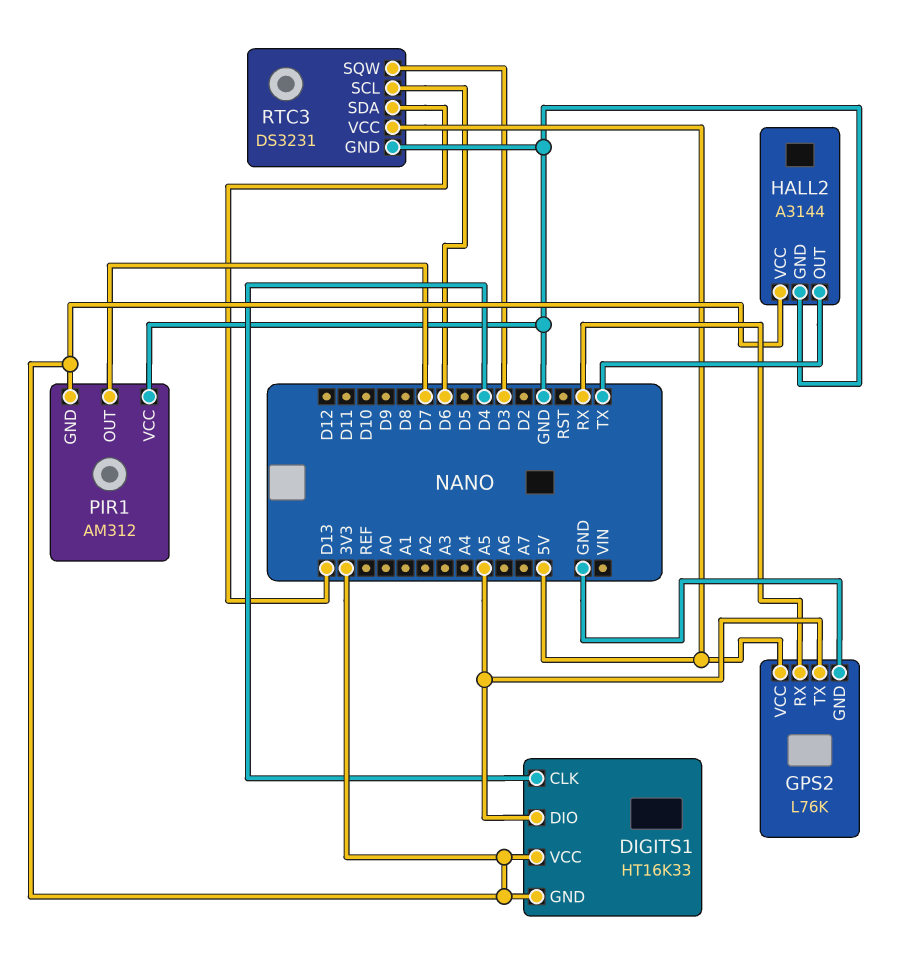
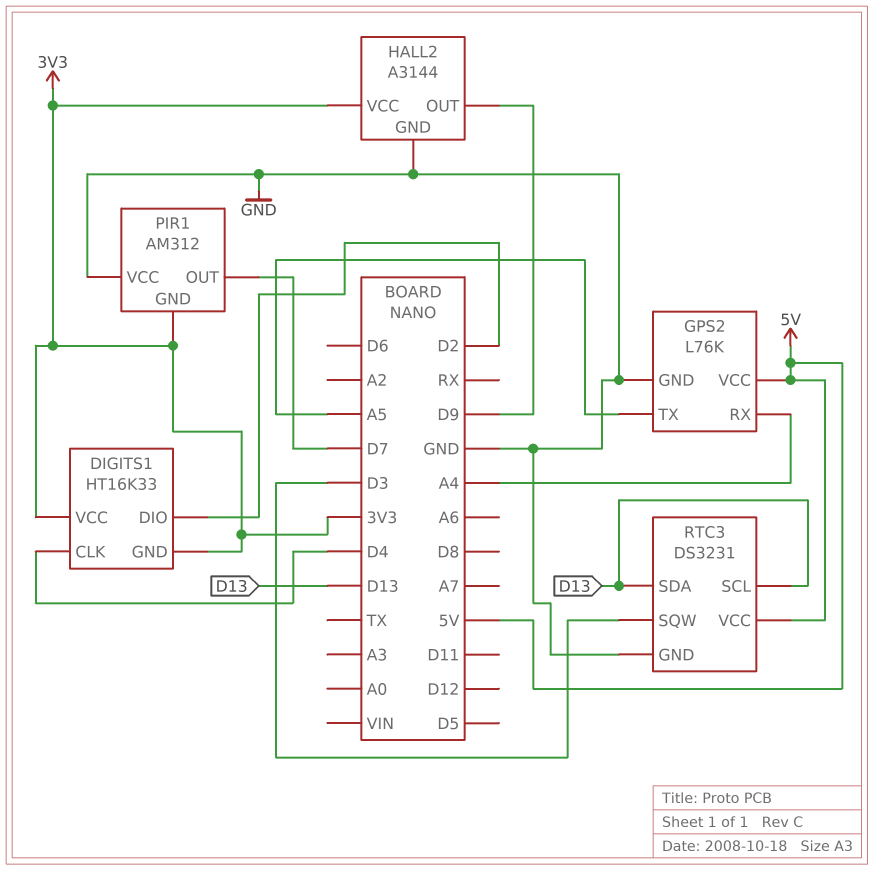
DIGITS1 pin DIO: A5 -> D2
GPS2 pin RX: RX -> A4
HALL2 pin OUT: TX -> D9
RTC3 pin SCL: D6 -> D13

